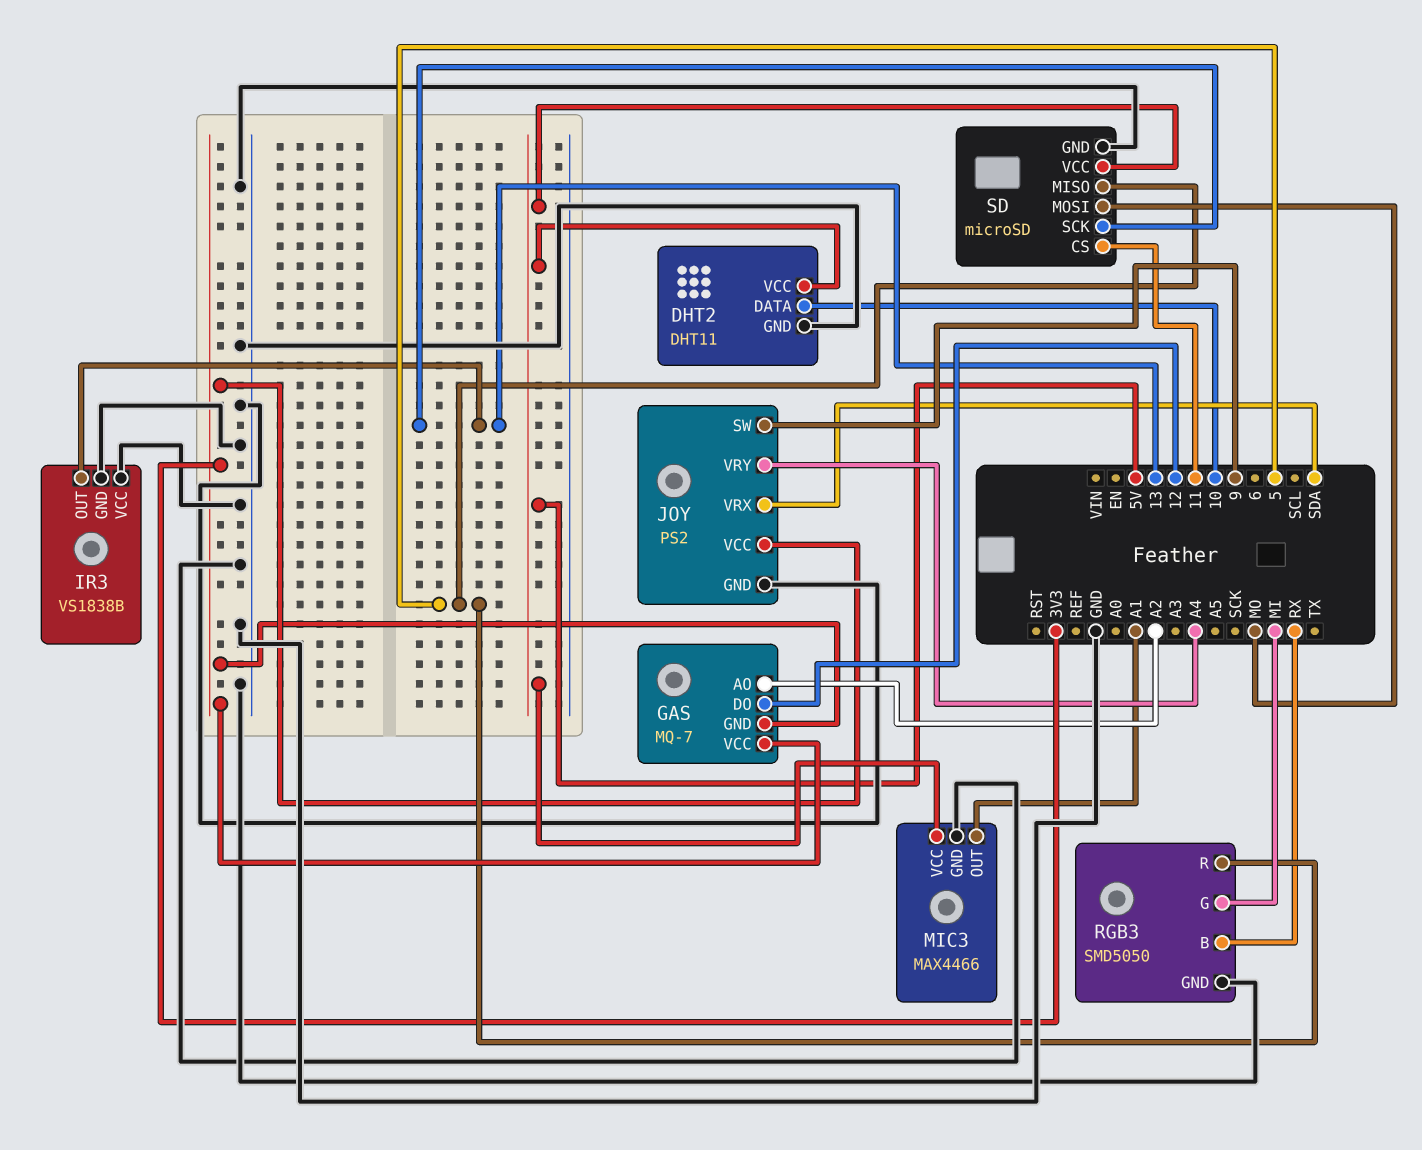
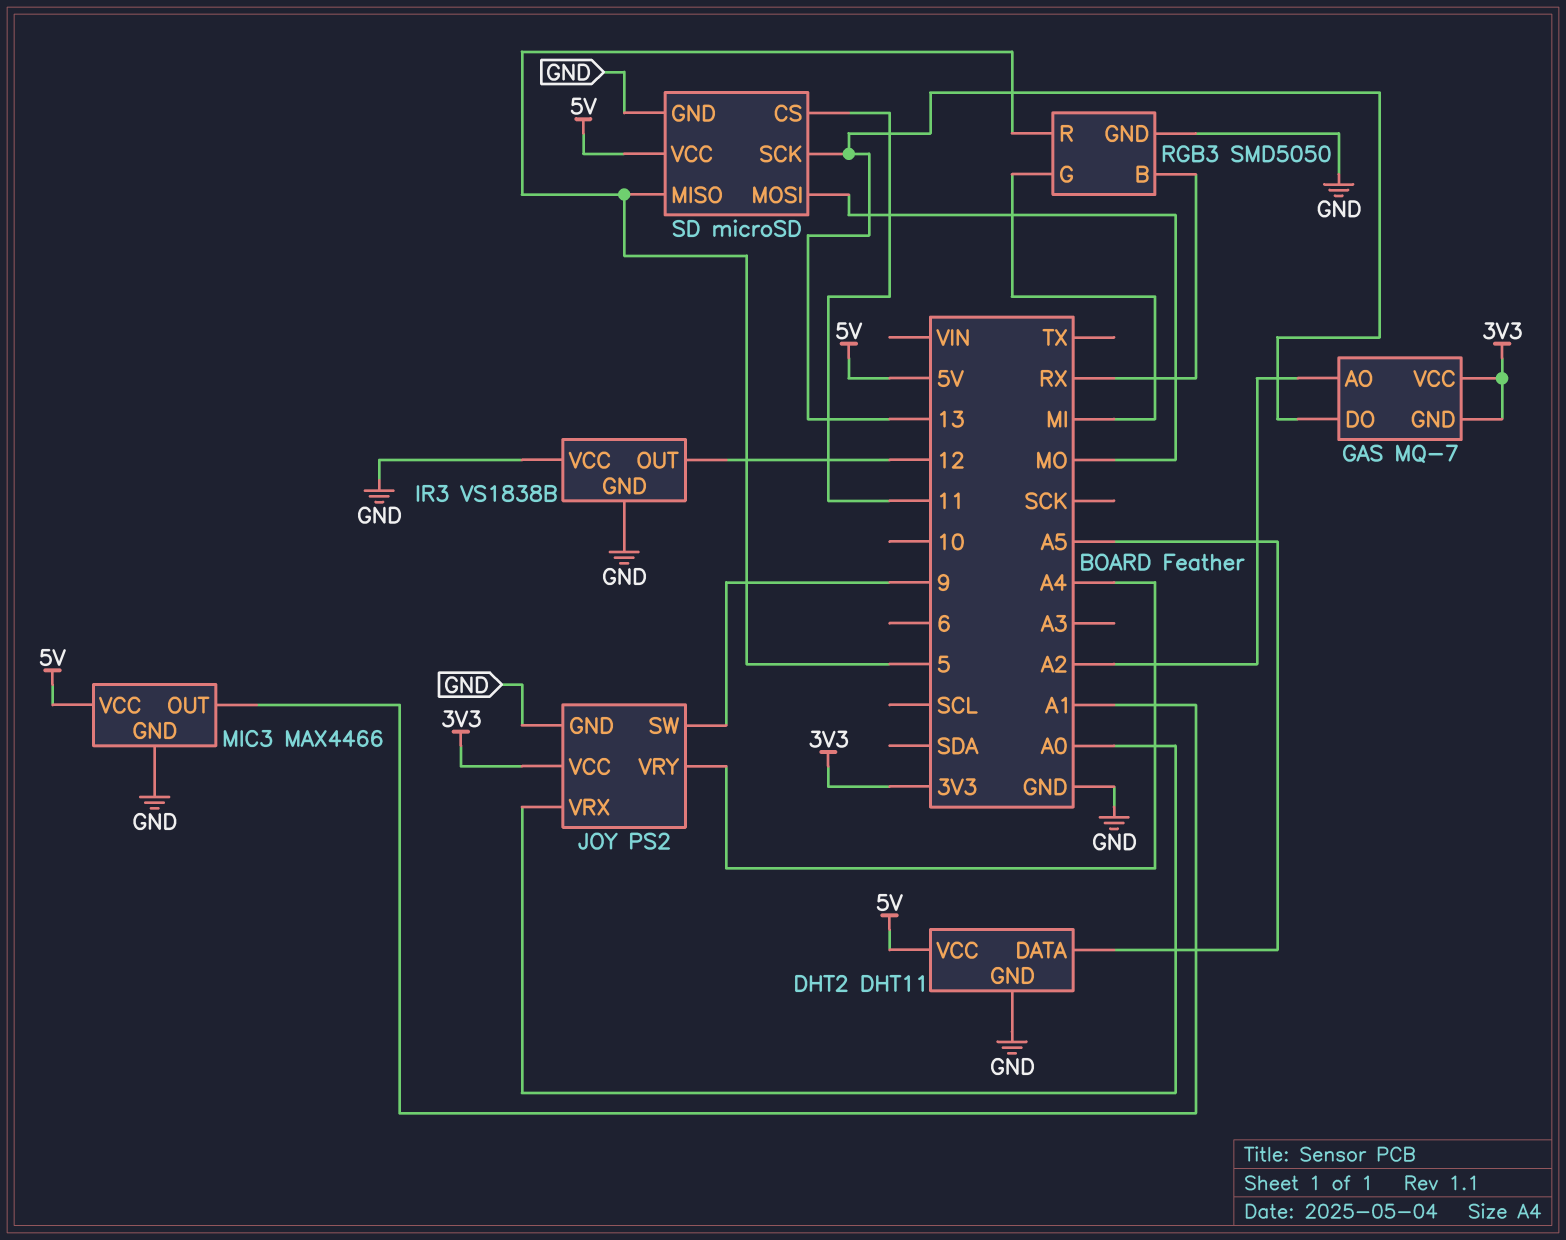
DHT2 pin DATA: 10 -> A5
GAS pin DO: 12 -> 13
IR3 pin OUT: 13 -> 12
JOY pin VRX: SDA -> A0

